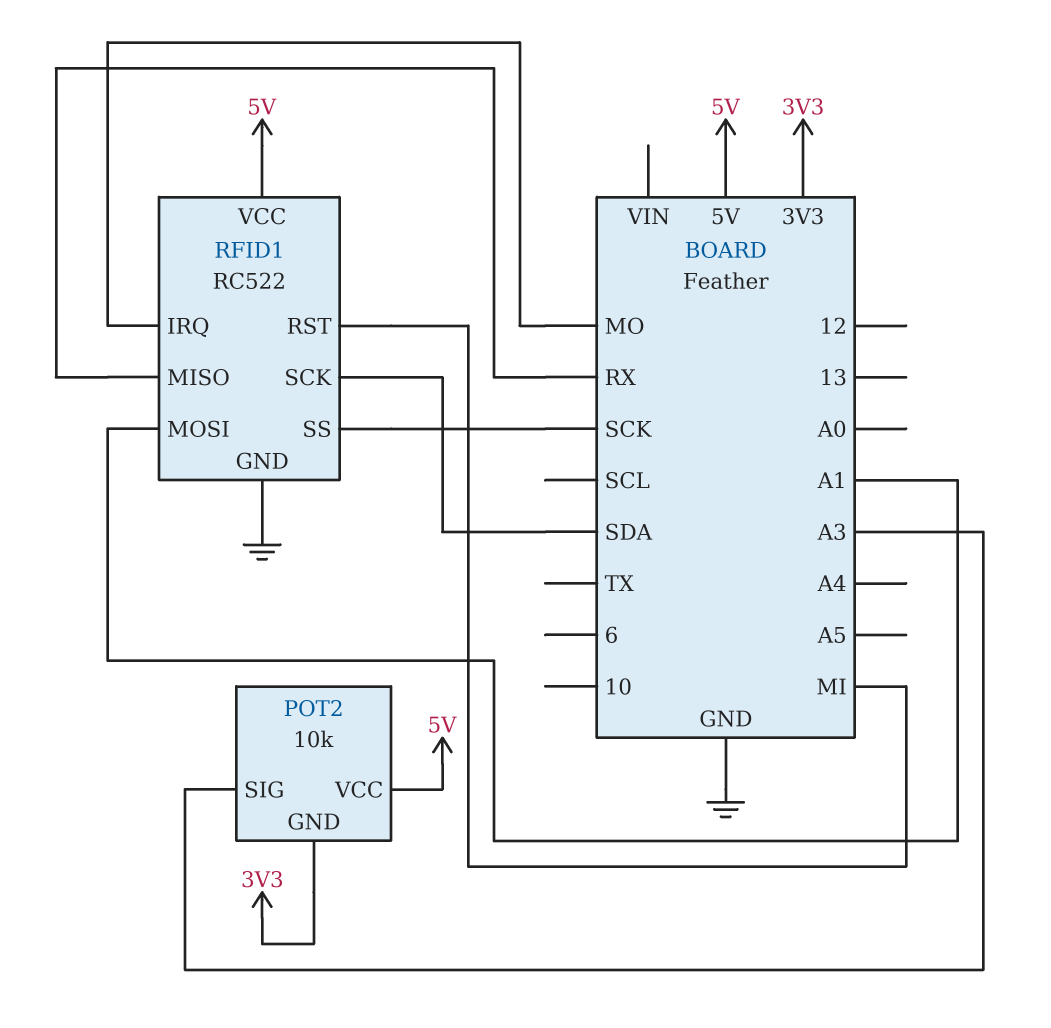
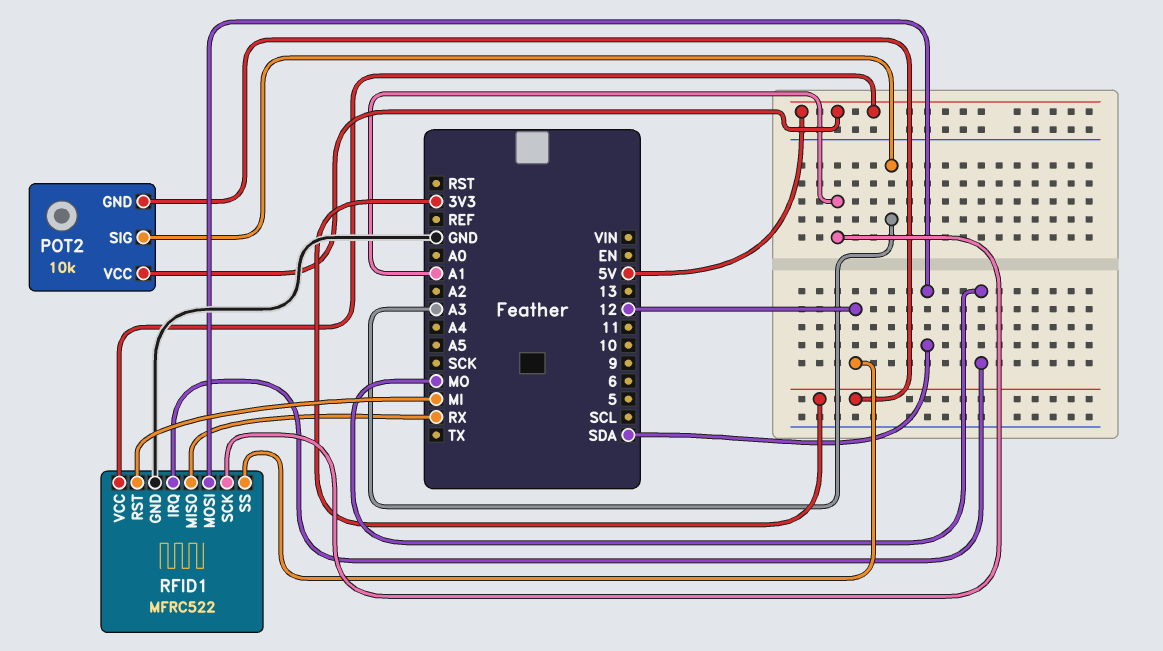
RFID1: RC522 -> MFRC522
RFID1 pin MOSI: A1 -> SDA
RFID1 pin SCK: SDA -> A1
RFID1 pin SS: SCK -> 12

